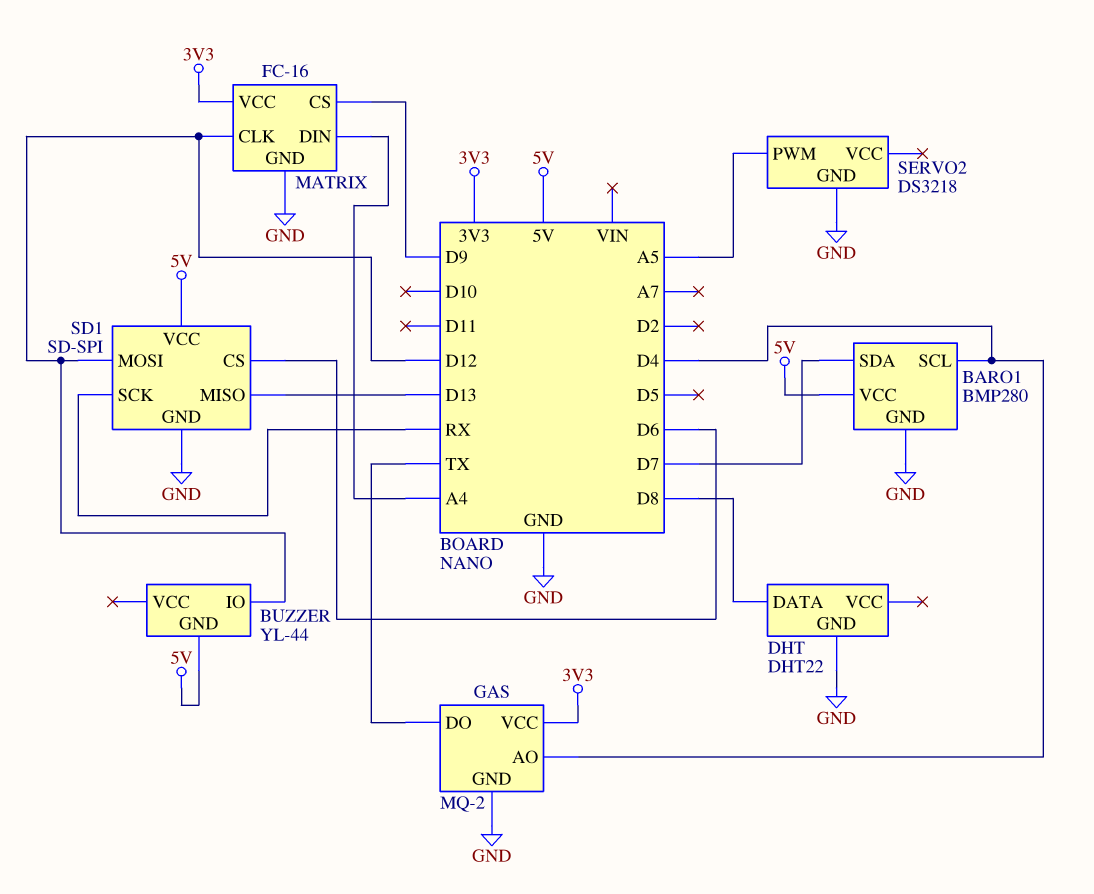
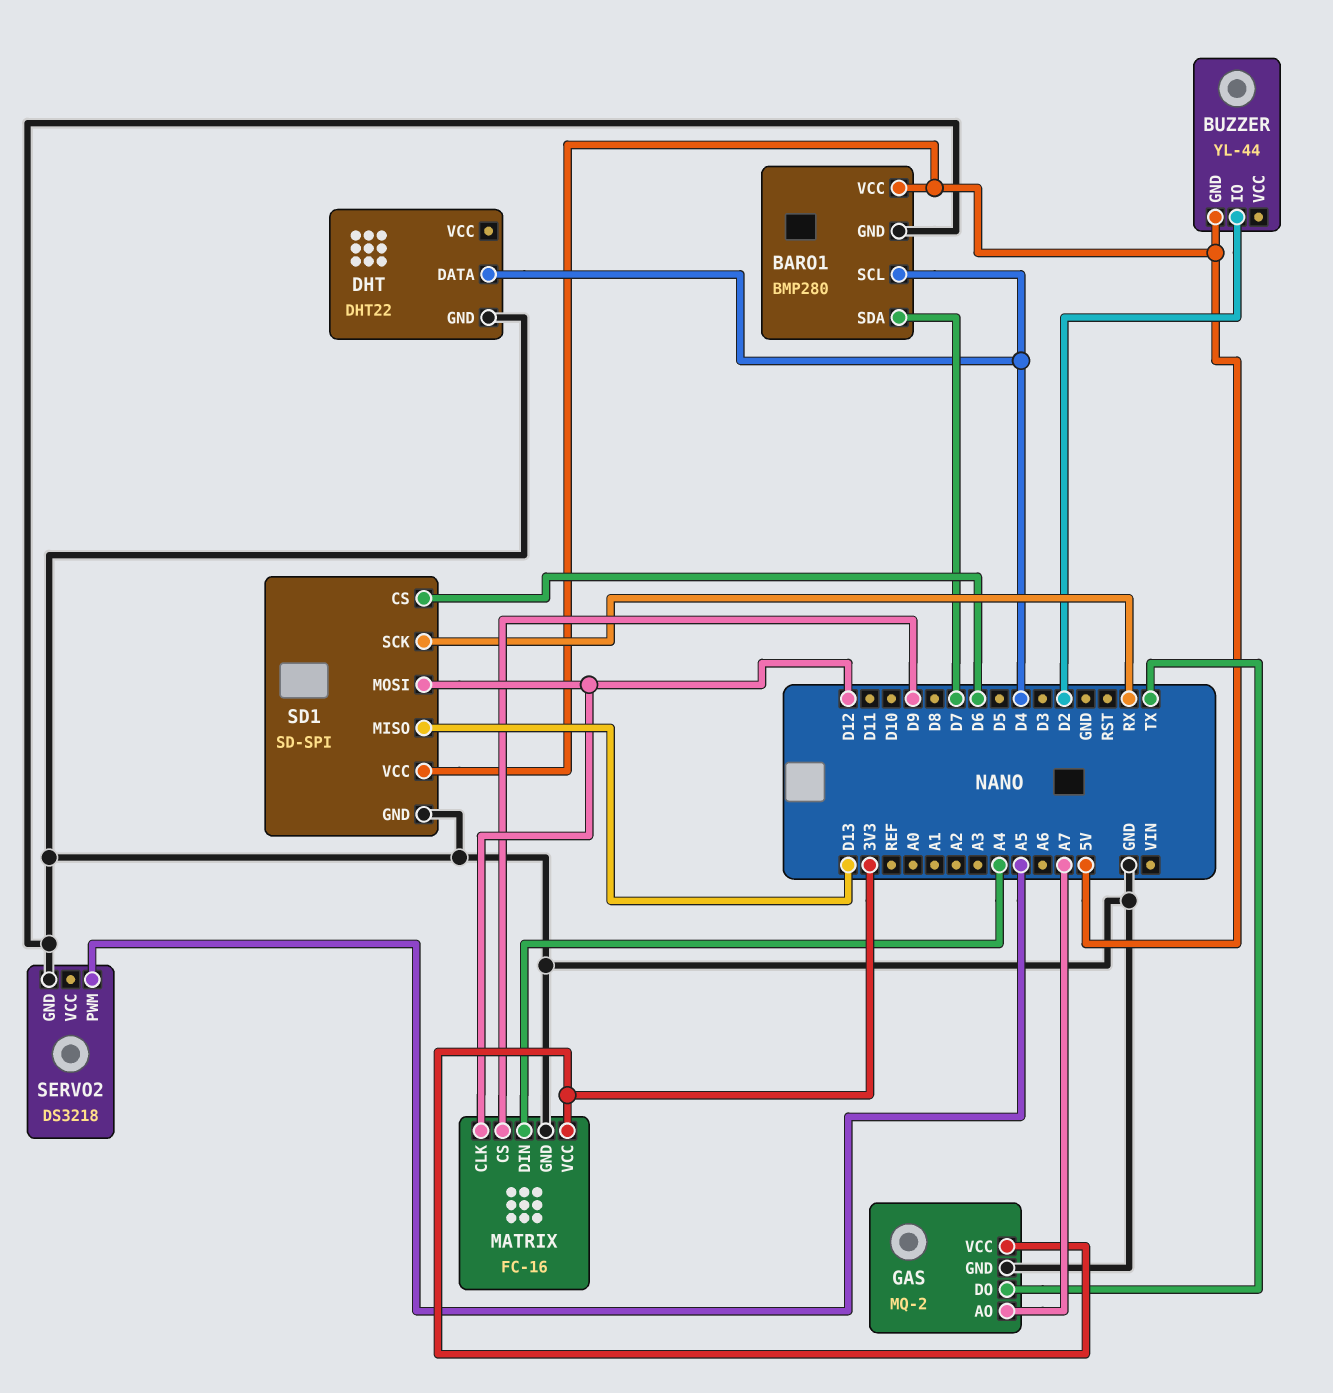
BUZZER pin IO: D12 -> D2
DHT pin DATA: D8 -> D4
GAS pin AO: D4 -> A7

